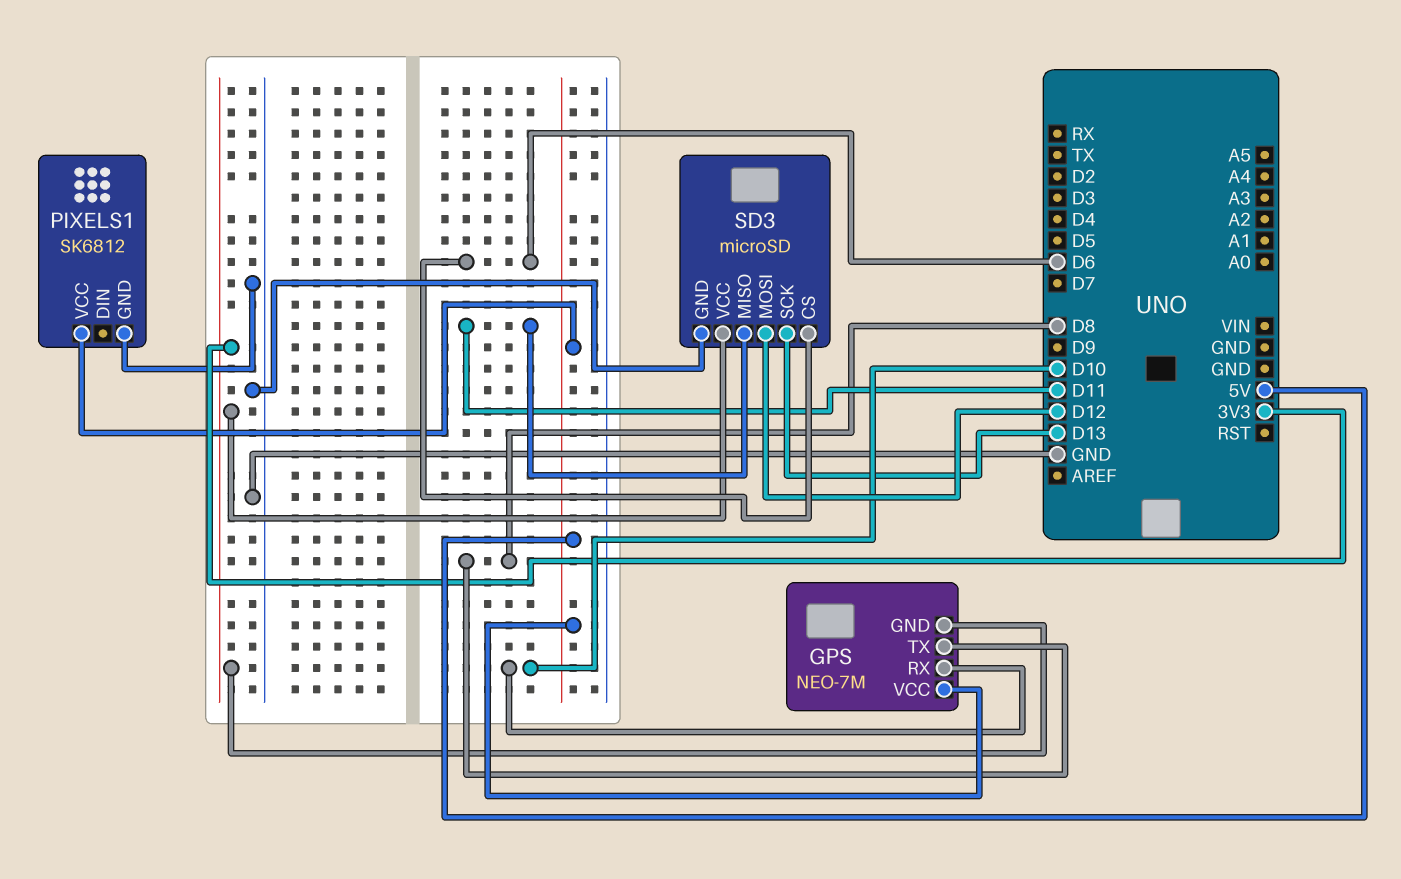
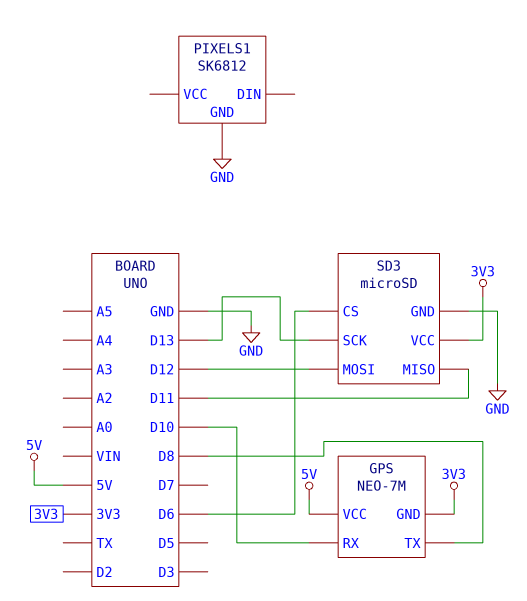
PIXELS1 pin VCC: 5V -> none

